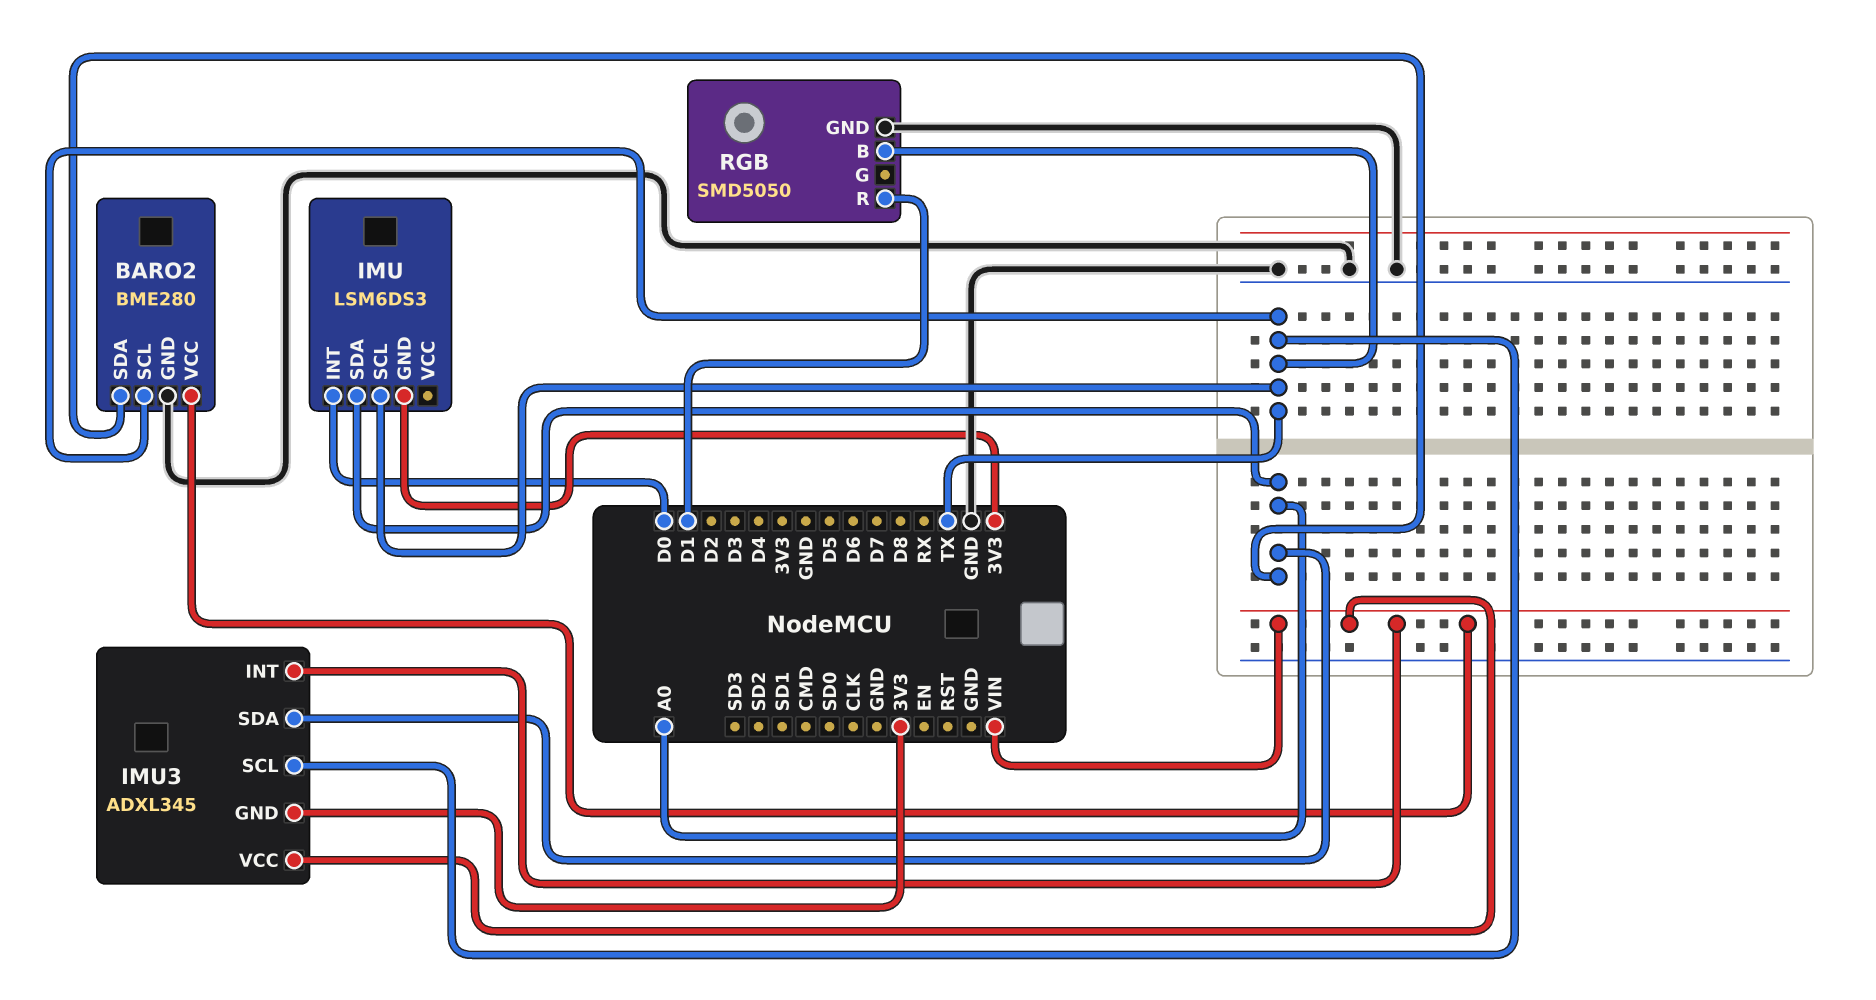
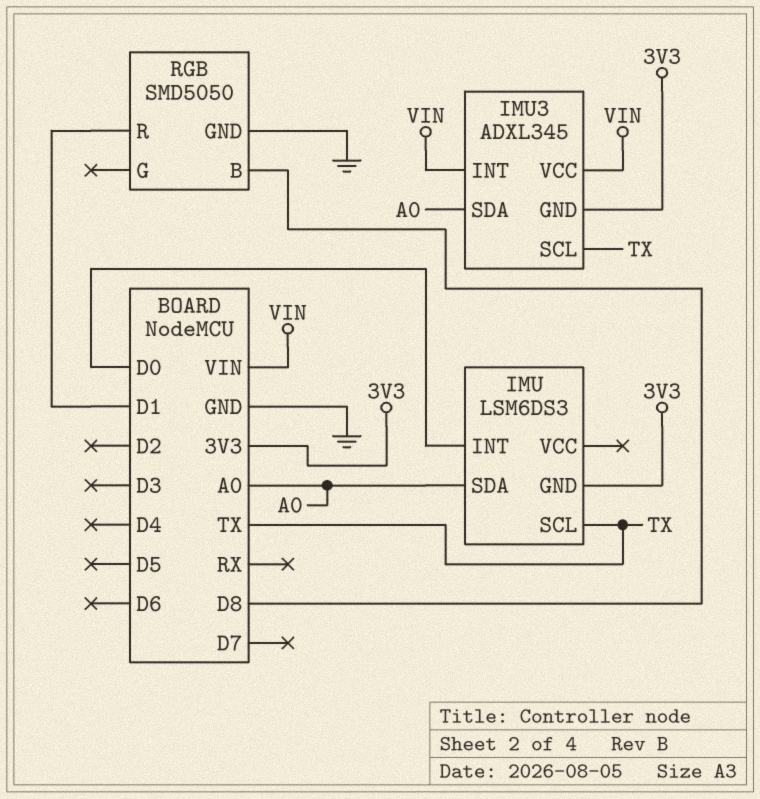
BARO2: BME280 -> none
BARO2 pin GND: GND -> none
BARO2 pin SCL: TX -> none
BARO2 pin SDA: A0 -> none
BARO2 pin VCC: VIN -> none
RGB pin B: TX -> D8

